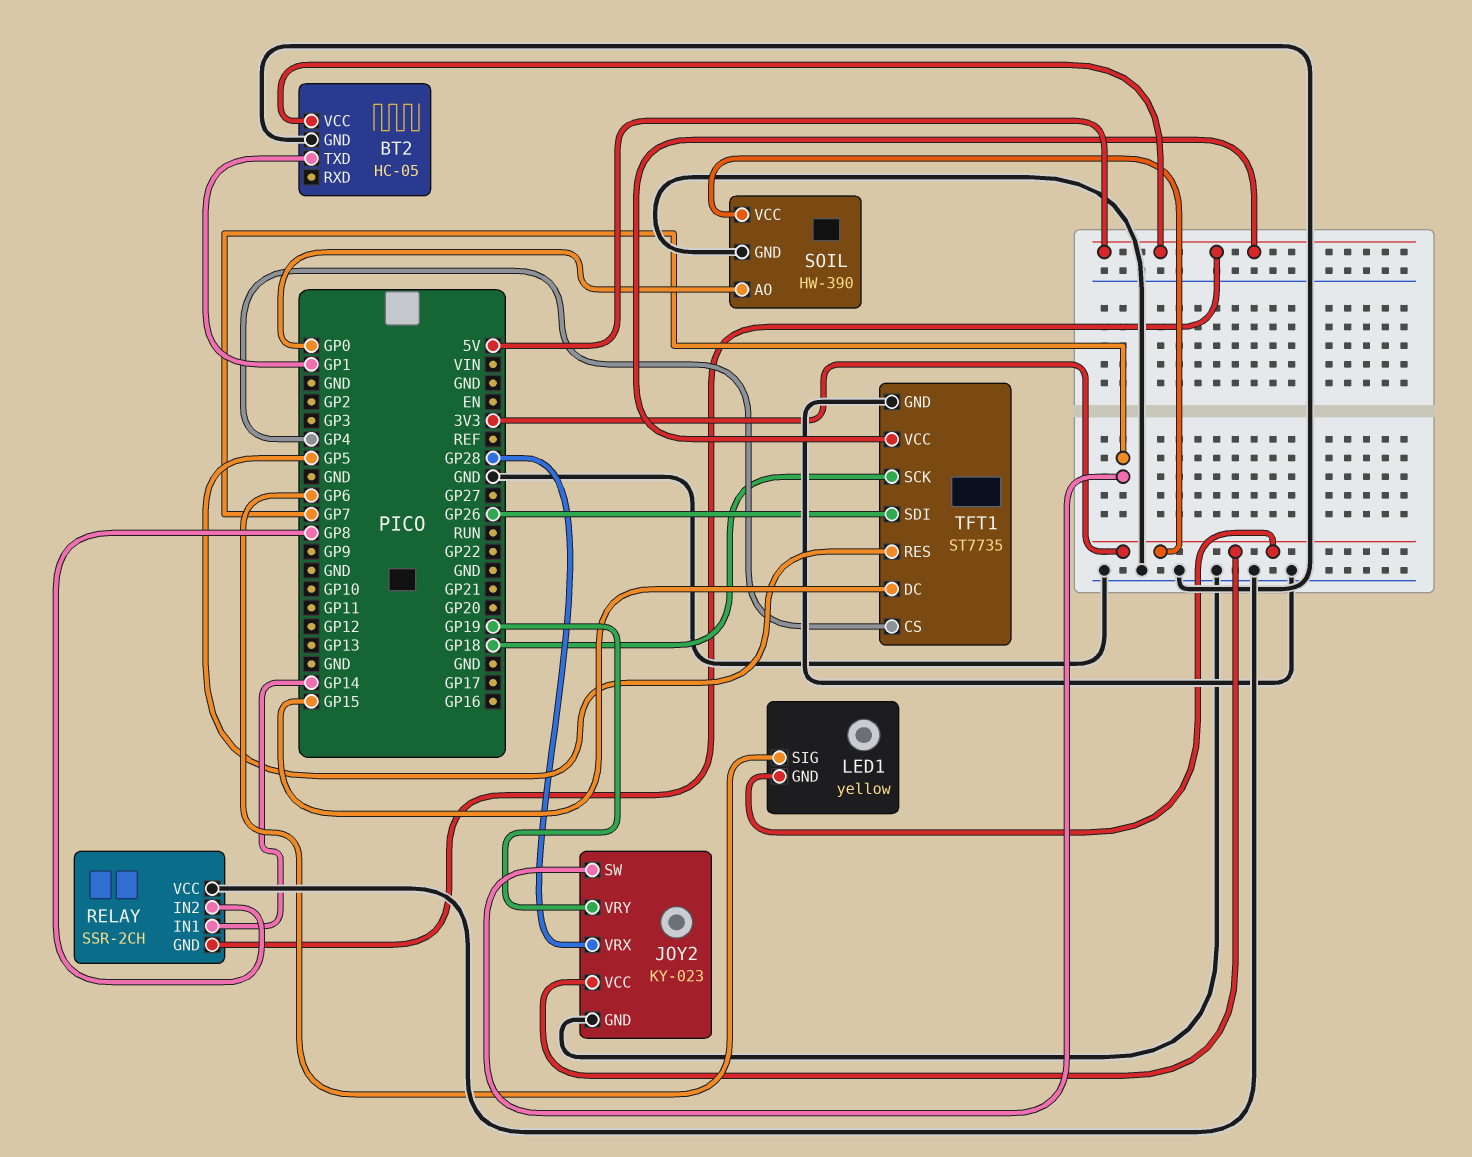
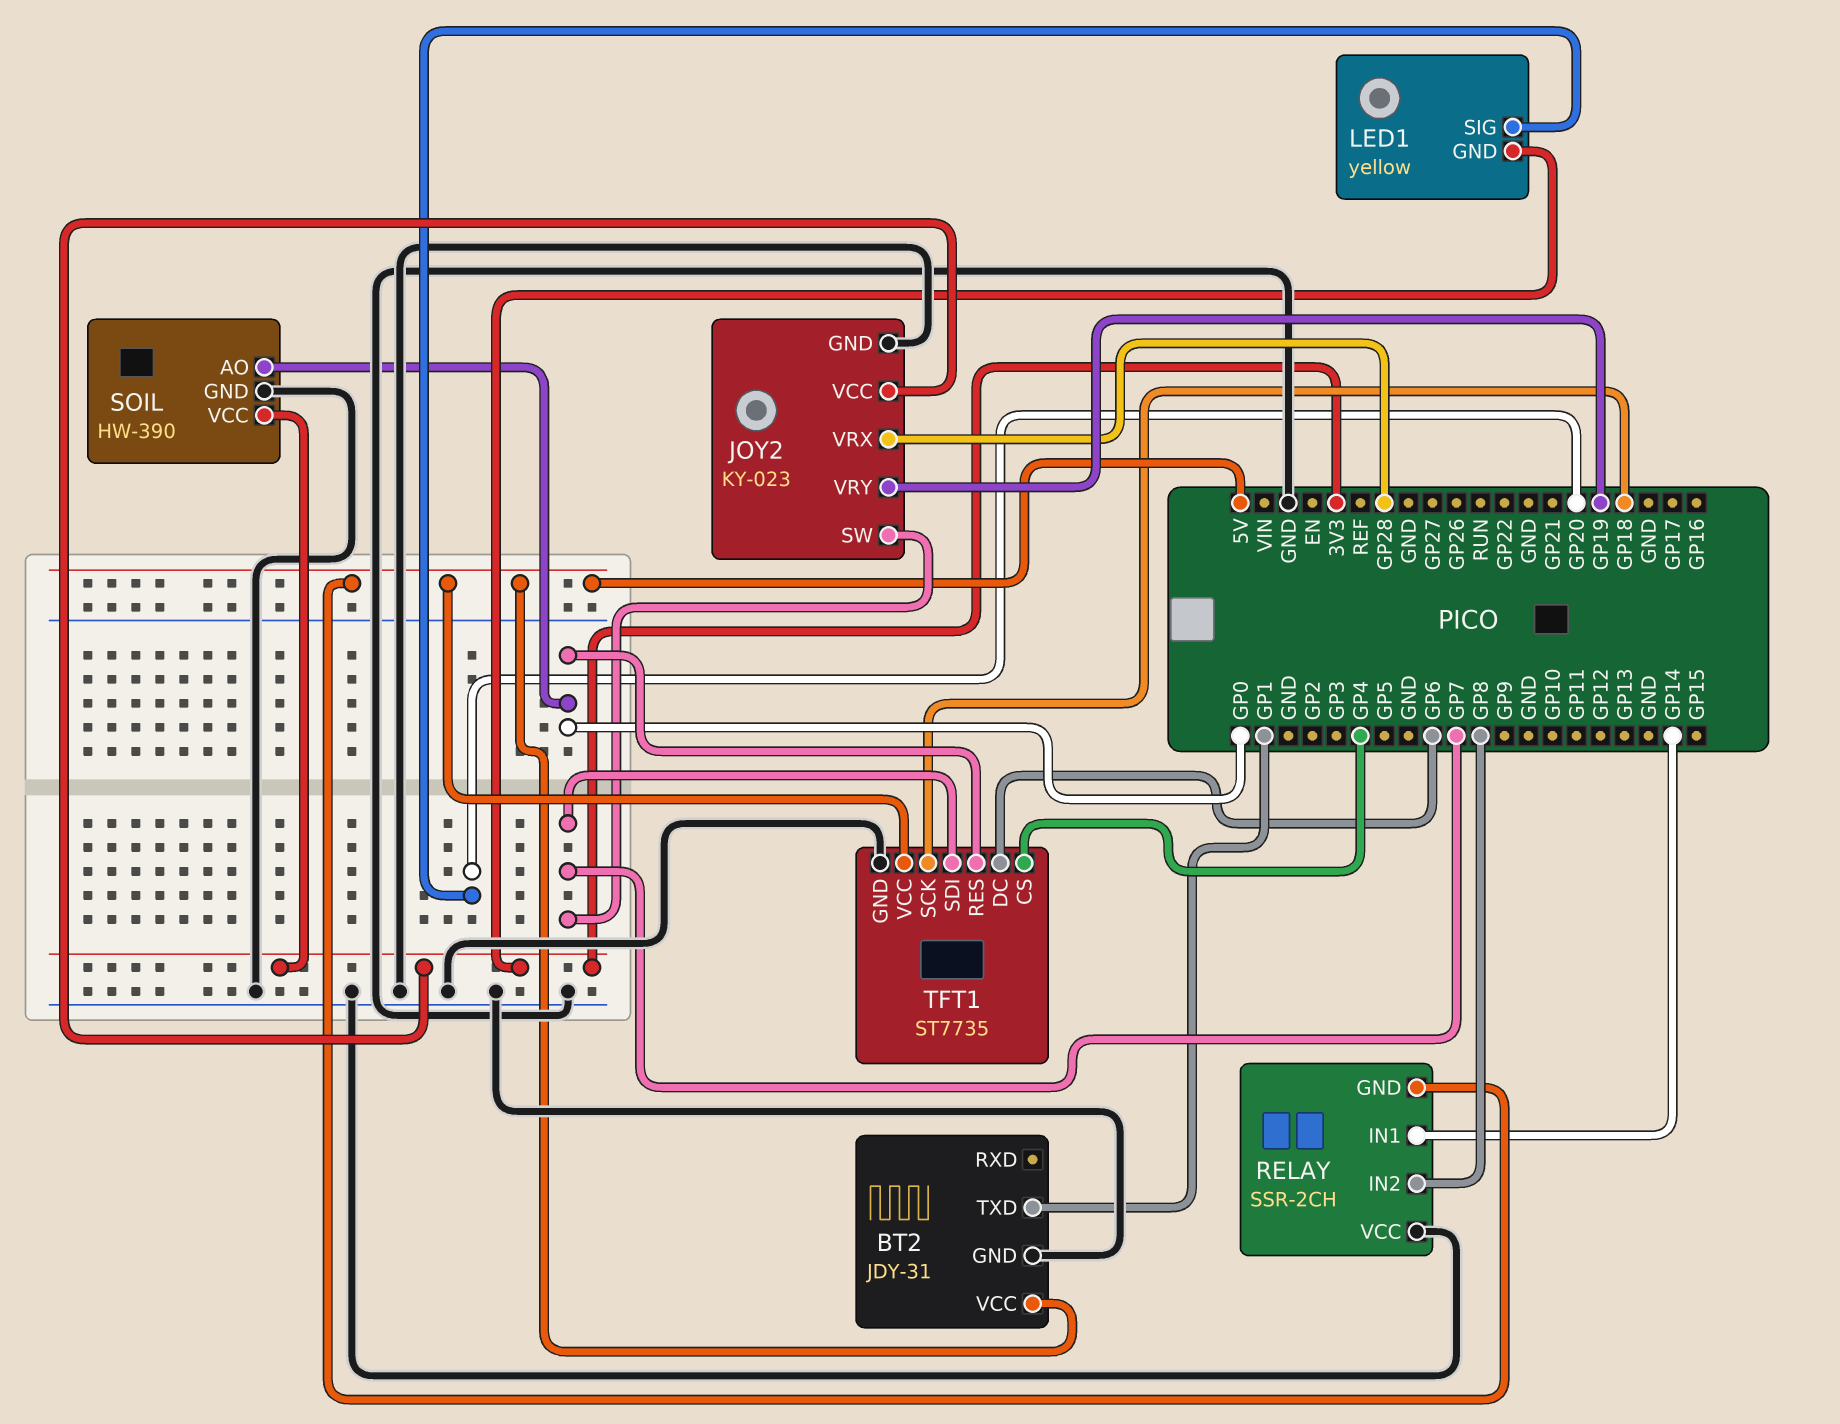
BT2: HC-05 -> JDY-31
LED1 pin SIG: GP6 -> GP20
TFT1 pin DC: GP15 -> GP6
TFT1 pin RES: GP5 -> GP0
TFT1 pin SDI: GP26 -> GP7

